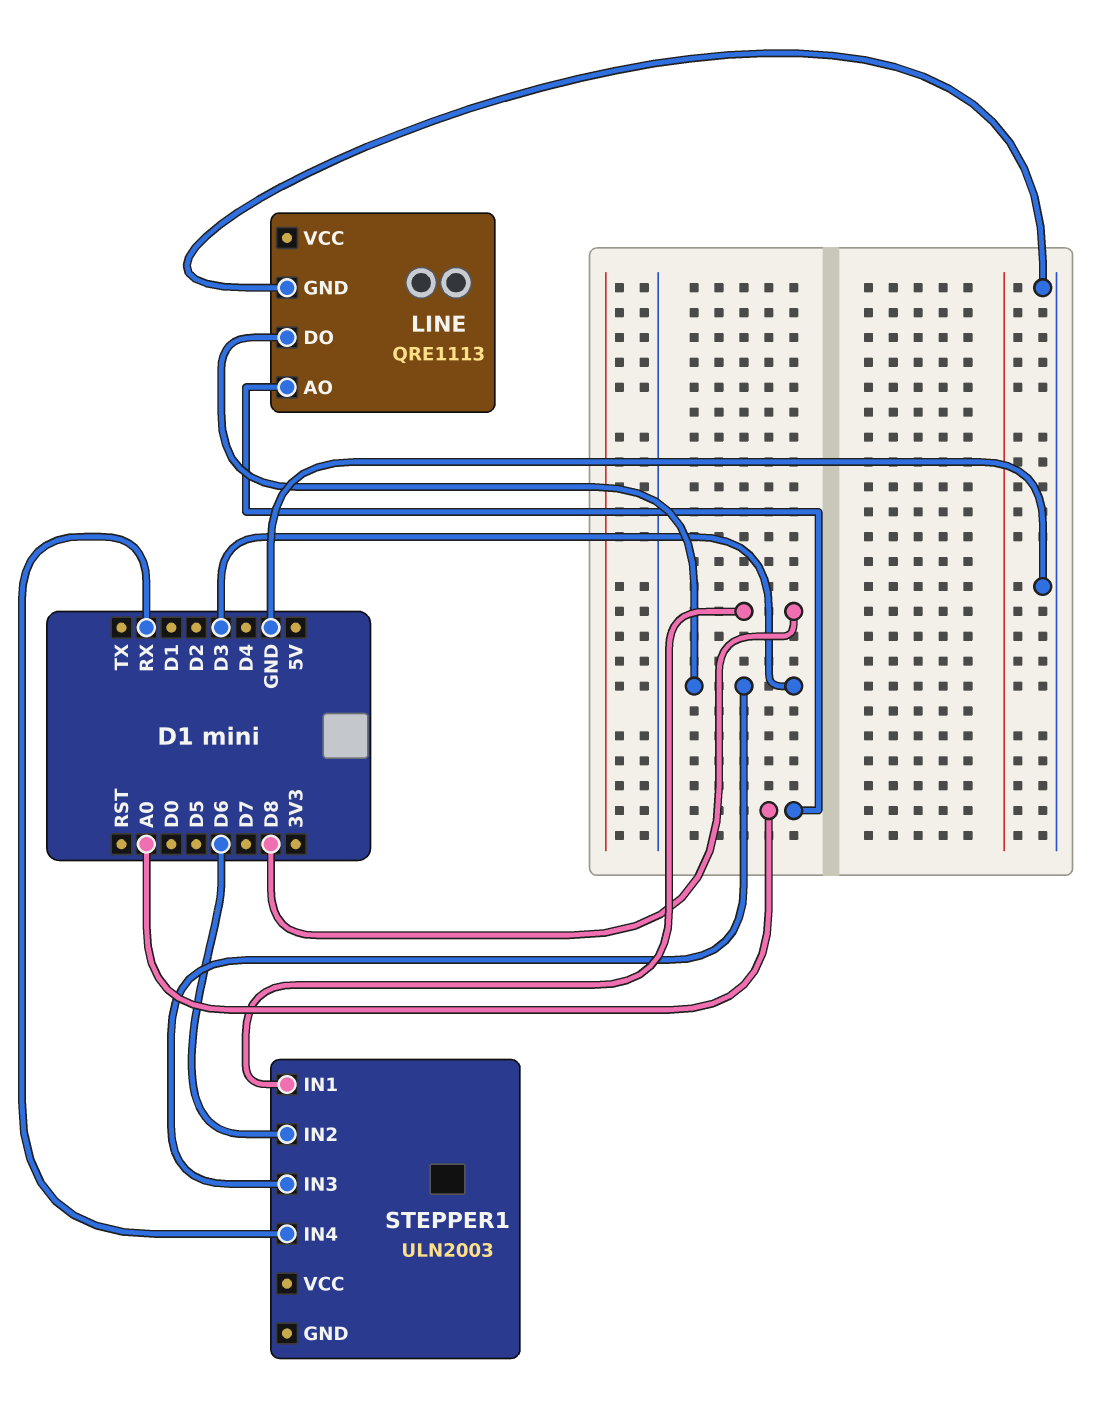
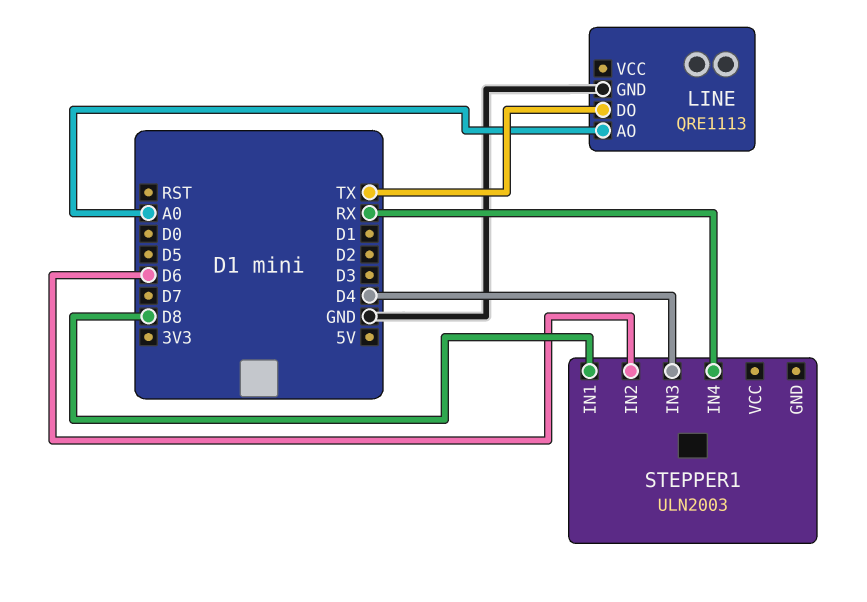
LINE pin DO: D3 -> TX
STEPPER1 pin IN3: D3 -> D4

